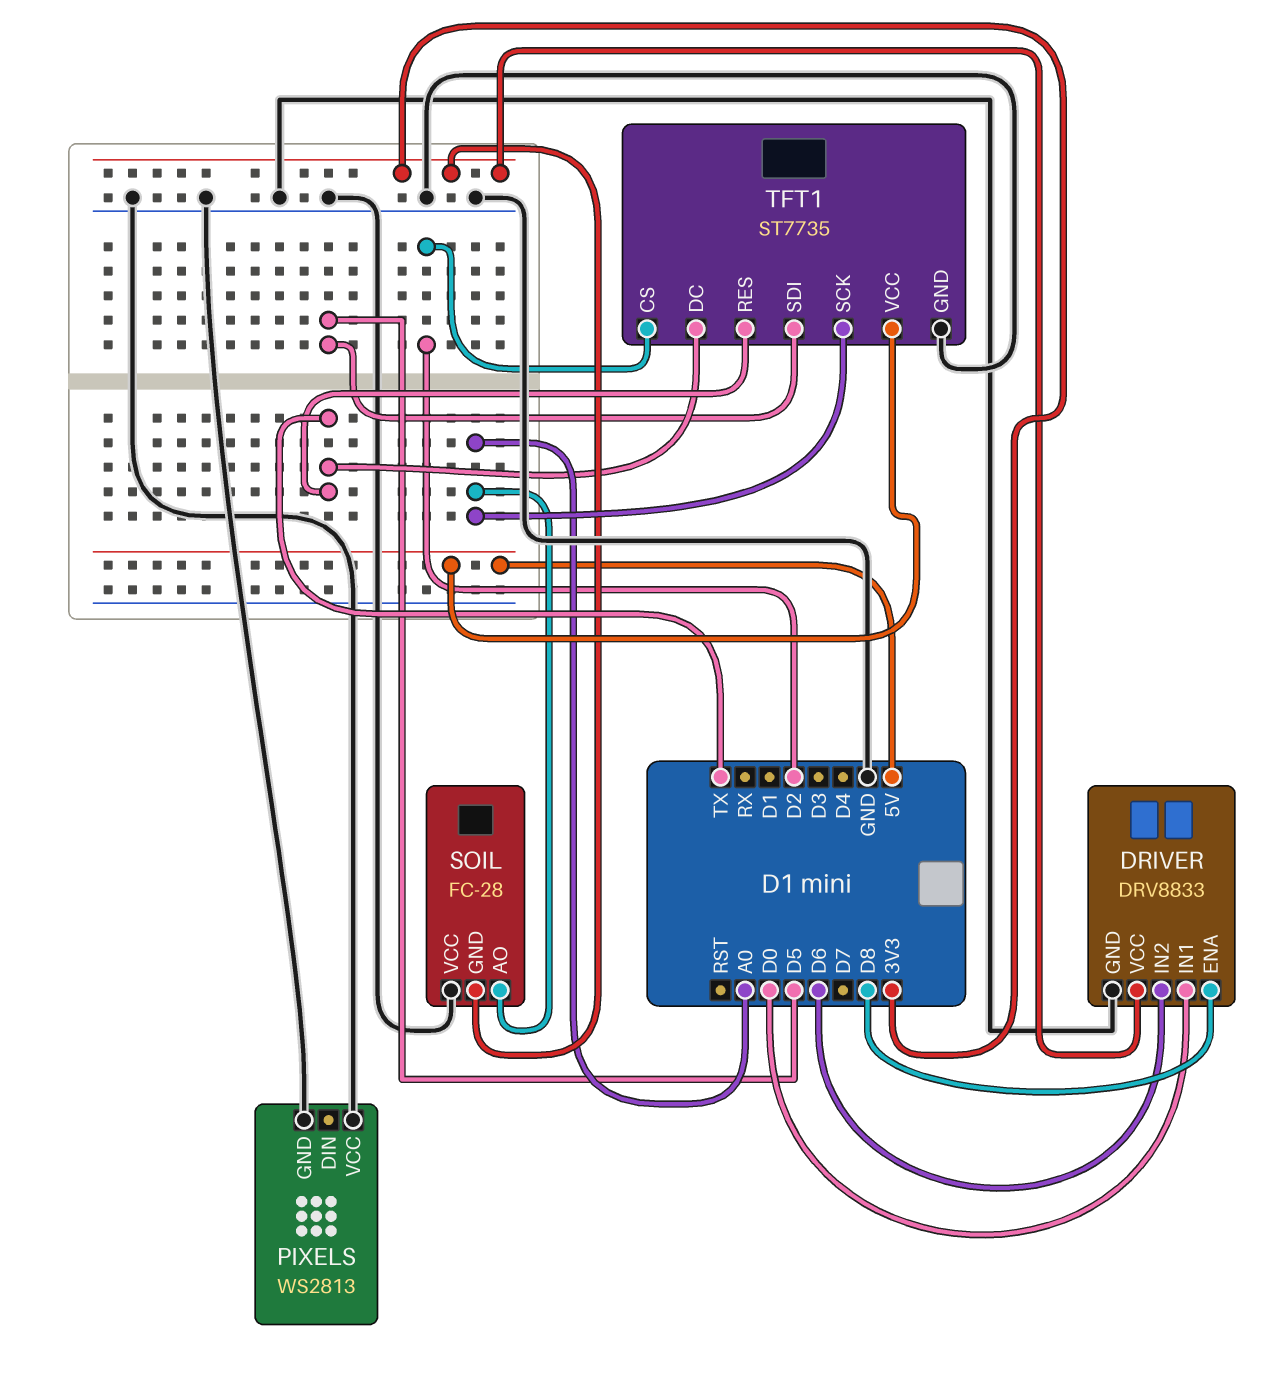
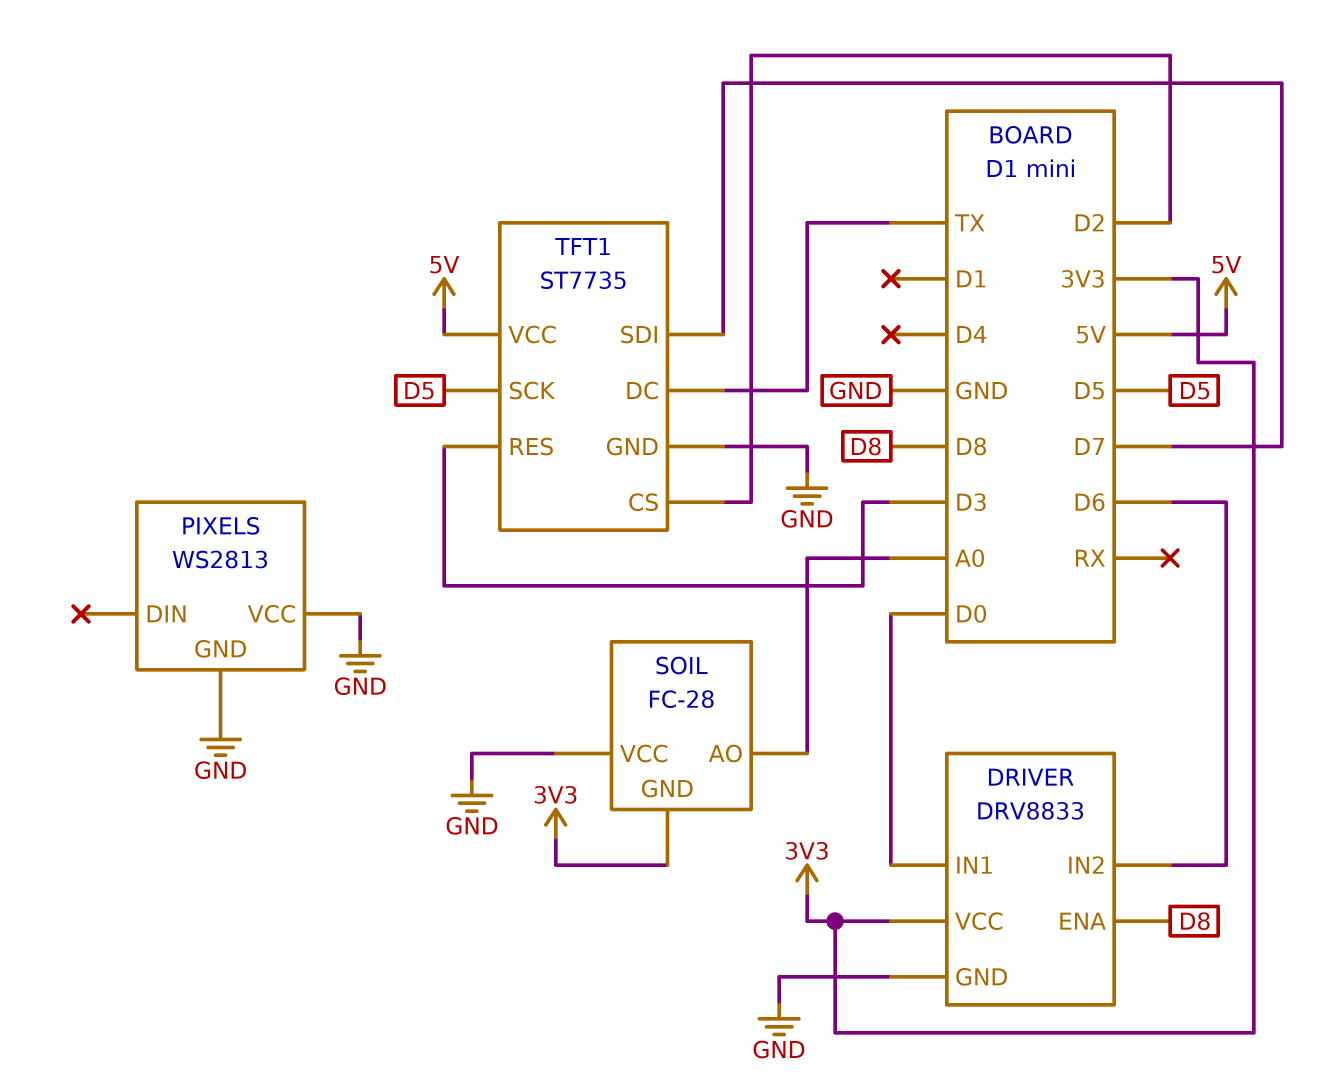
TFT1 pin RES: TX -> D3
TFT1 pin SCK: A0 -> D5
TFT1 pin SDI: D5 -> D7

